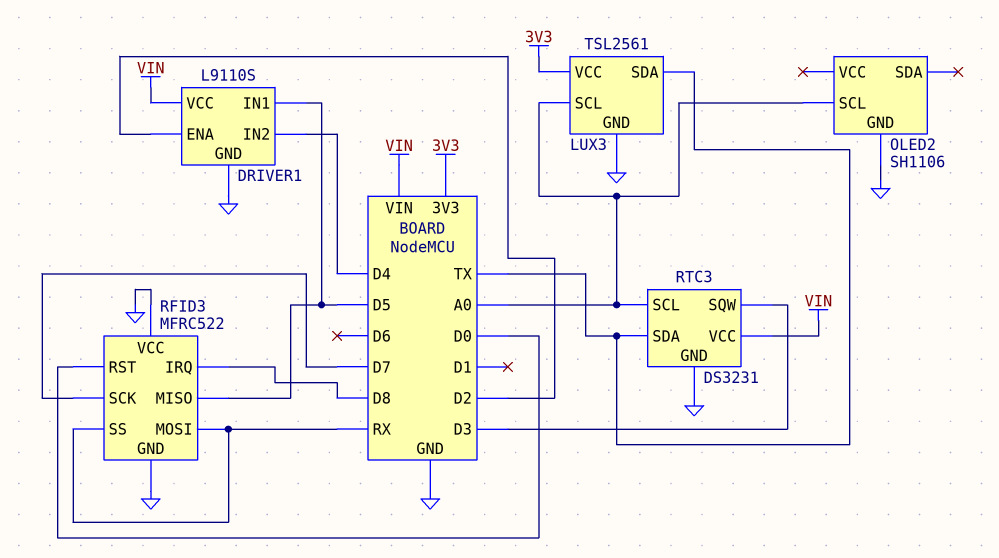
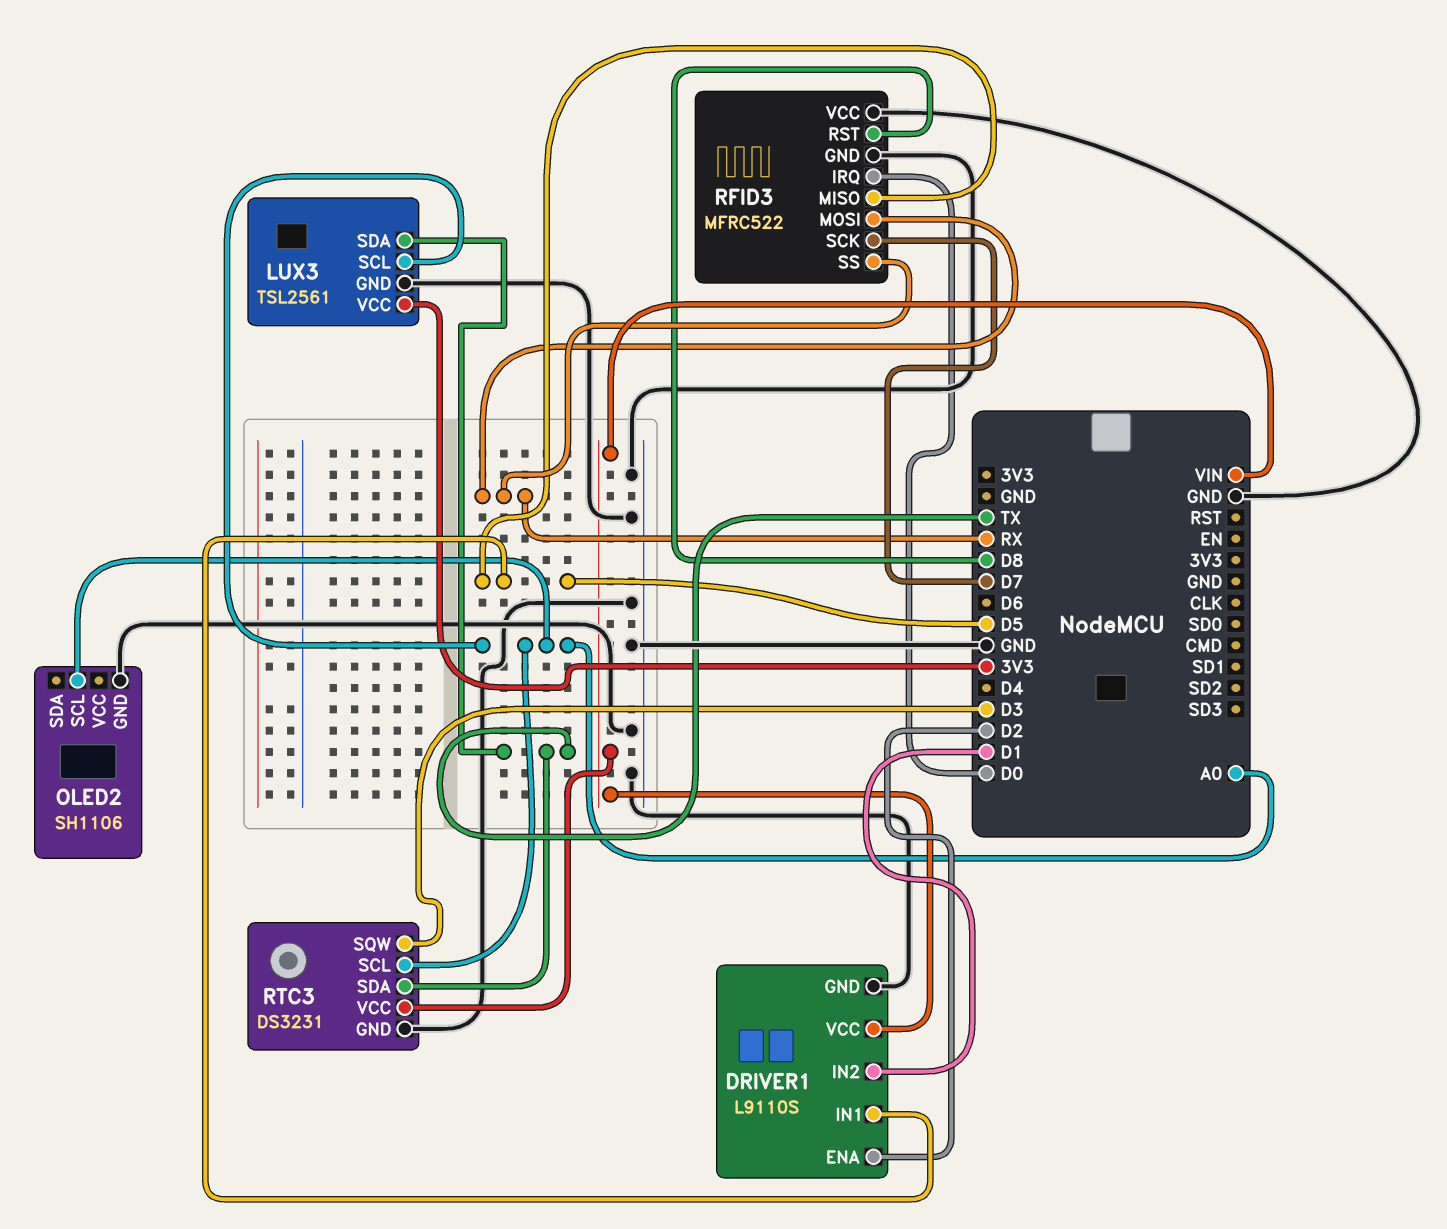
DRIVER1 pin IN2: D4 -> D1
RFID3 pin IRQ: D8 -> D0
RFID3 pin RST: D0 -> D8

